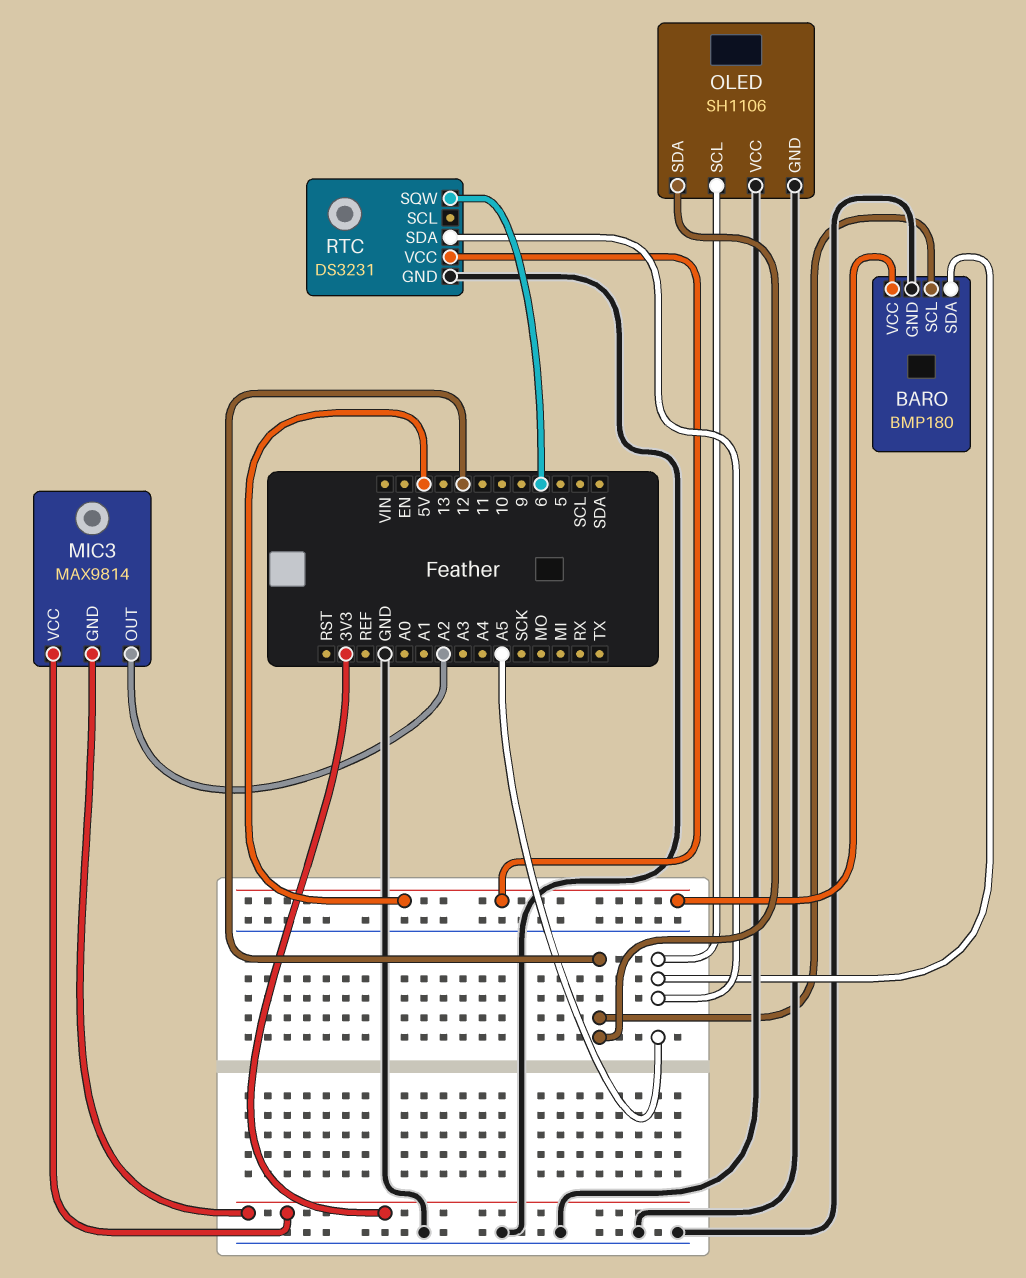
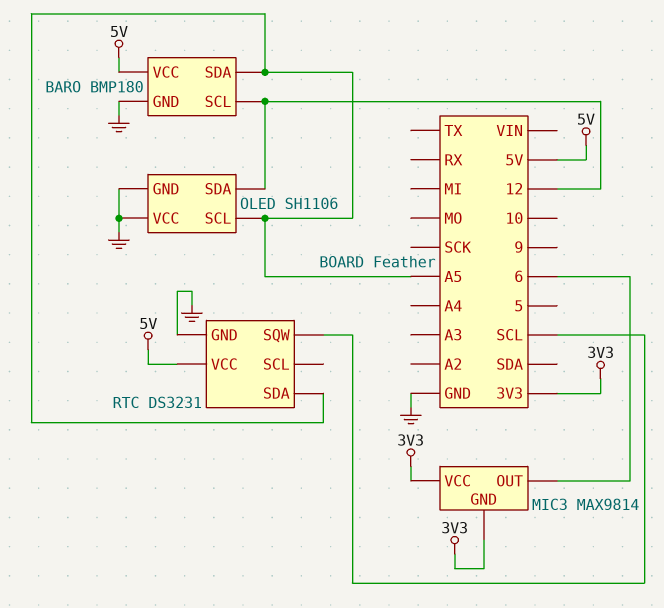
MIC3 pin OUT: A2 -> 6
RTC pin SQW: 6 -> SCL

